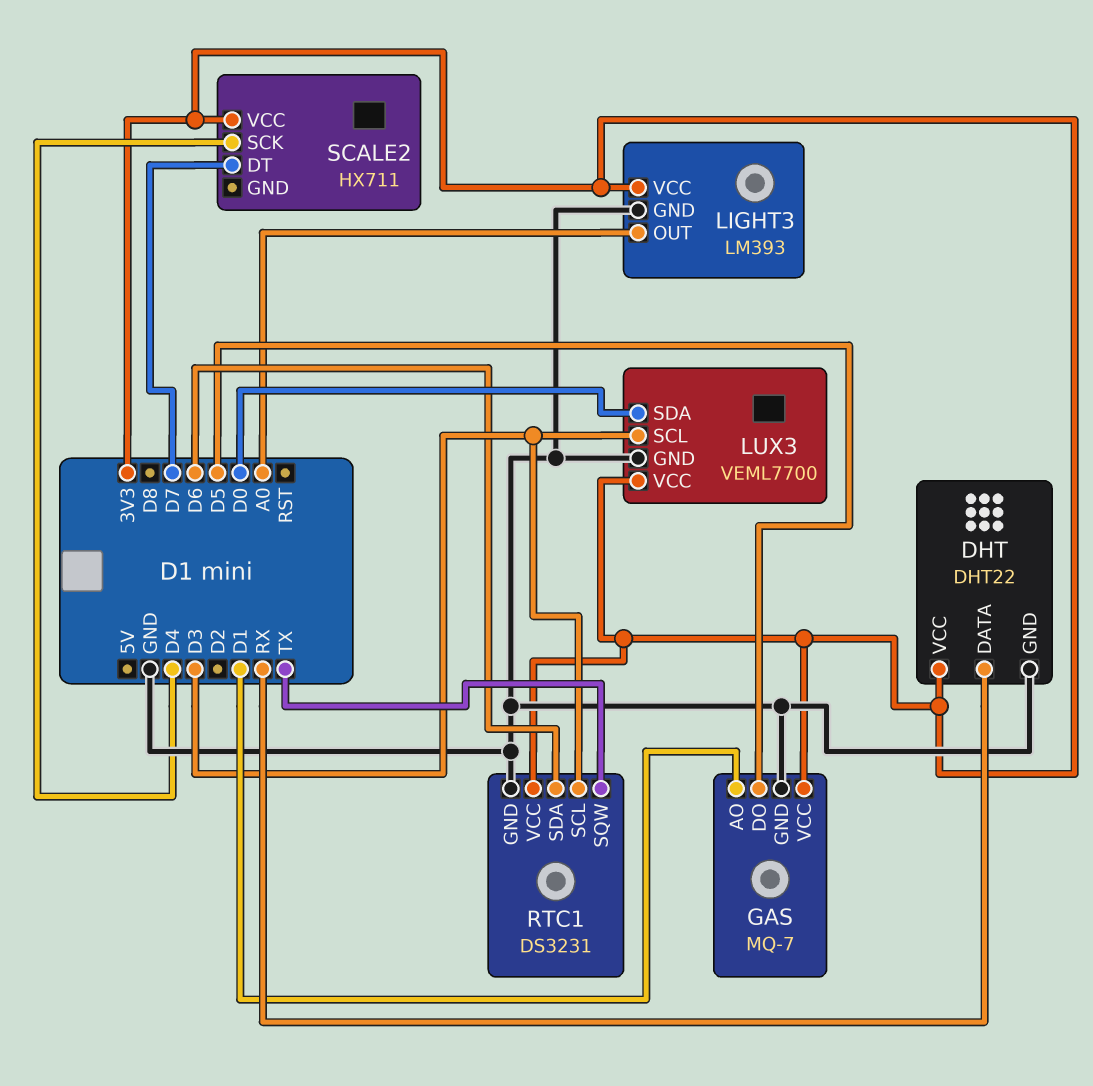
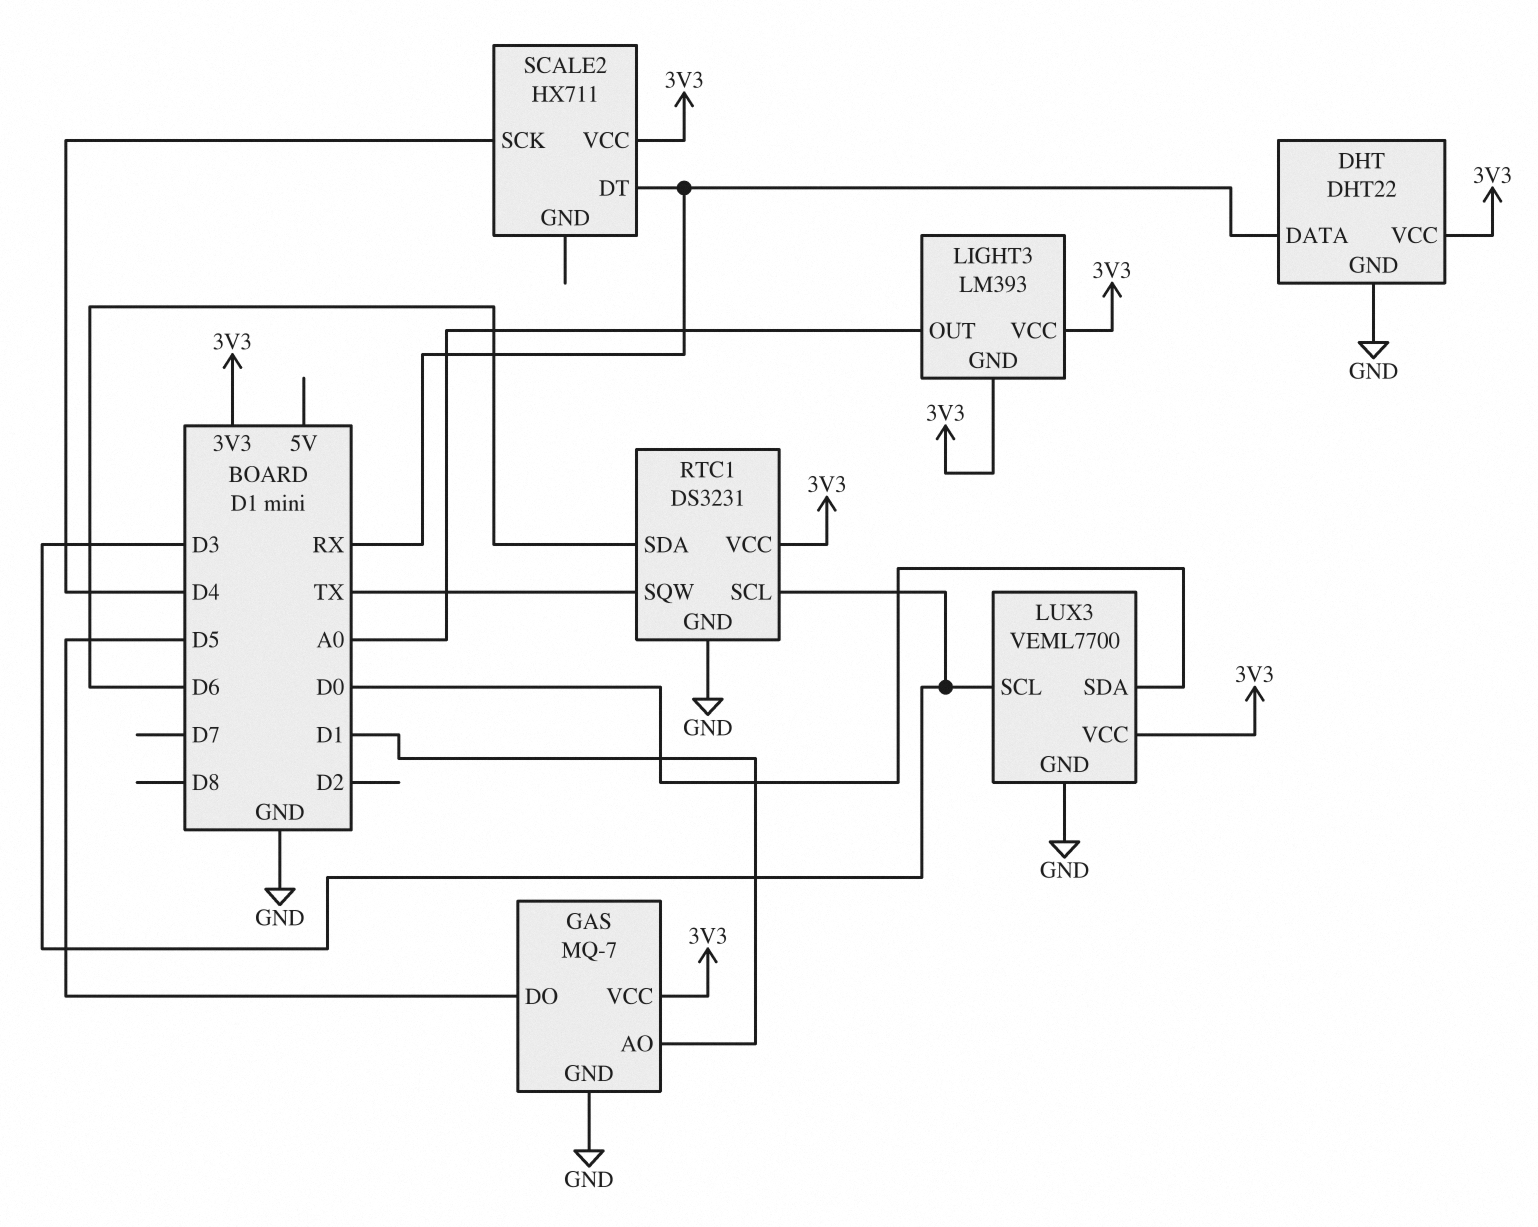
LIGHT3 pin GND: GND -> 3V3
SCALE2 pin DT: D7 -> RX

